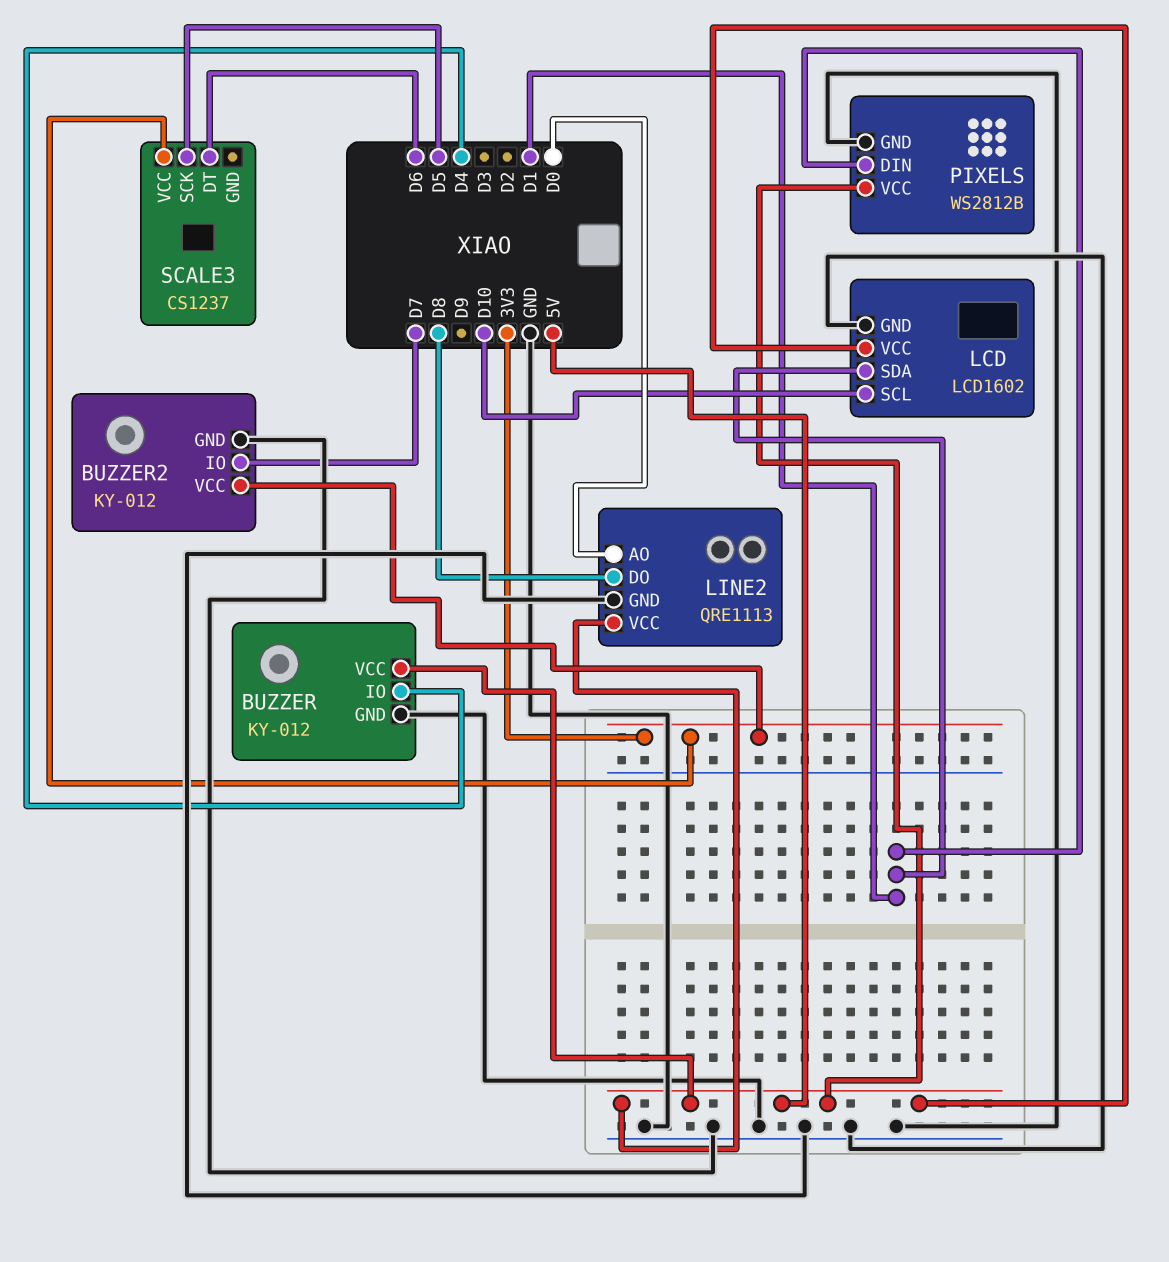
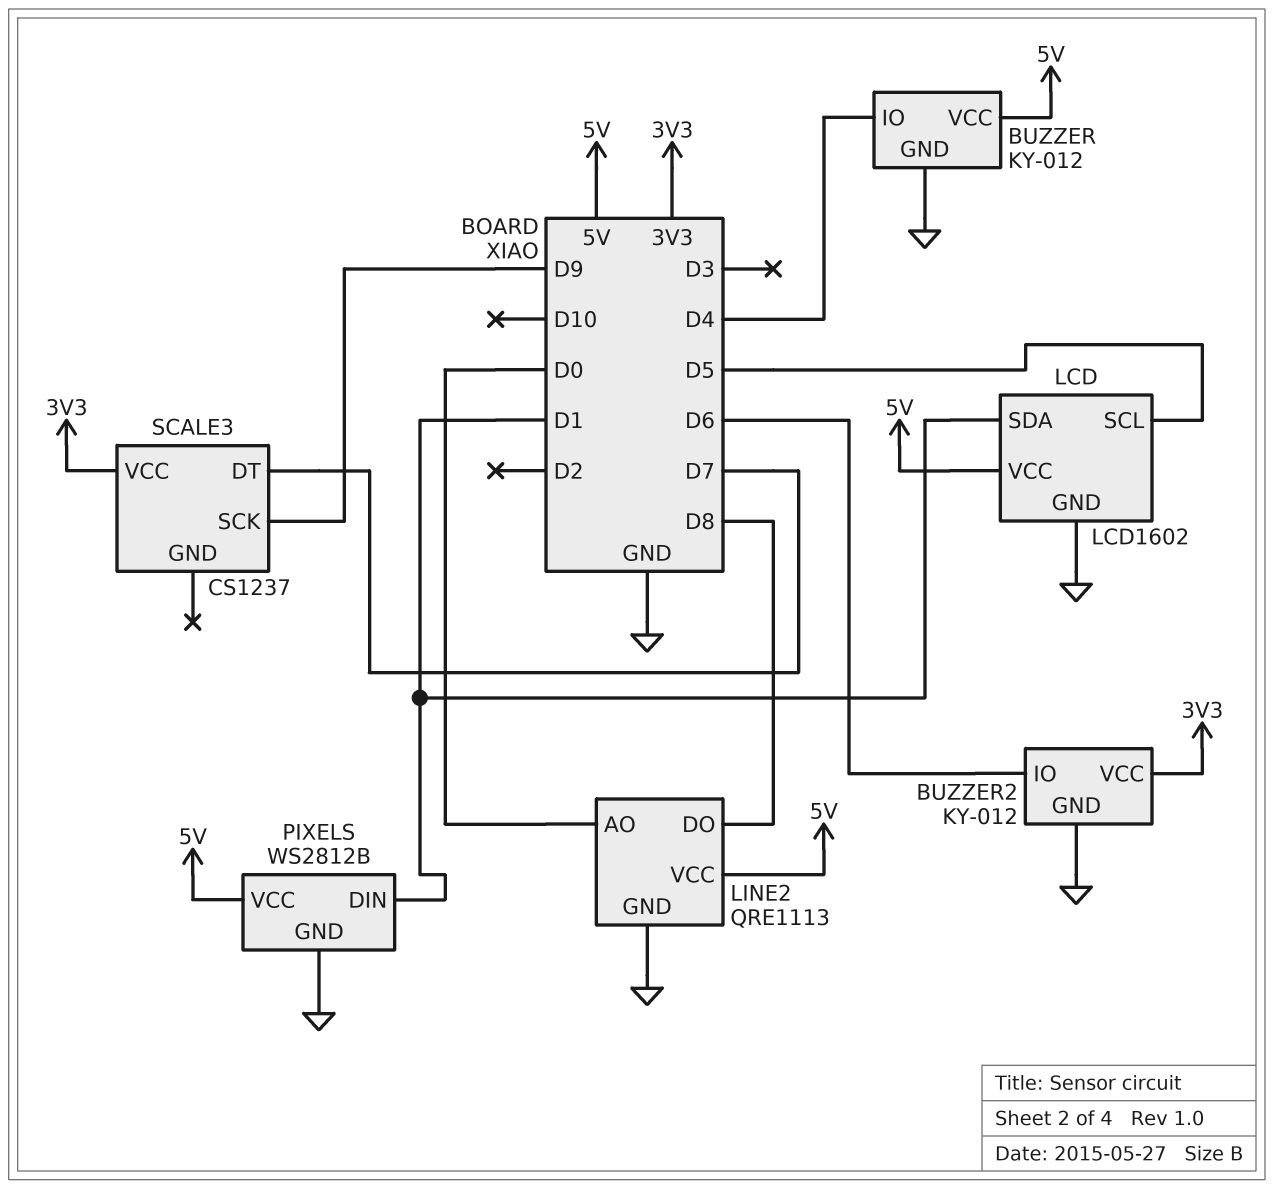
BUZZER2 pin IO: D7 -> D6
LCD pin SCL: D10 -> D5
SCALE3 pin DT: D6 -> D7
SCALE3 pin SCK: D5 -> D9

